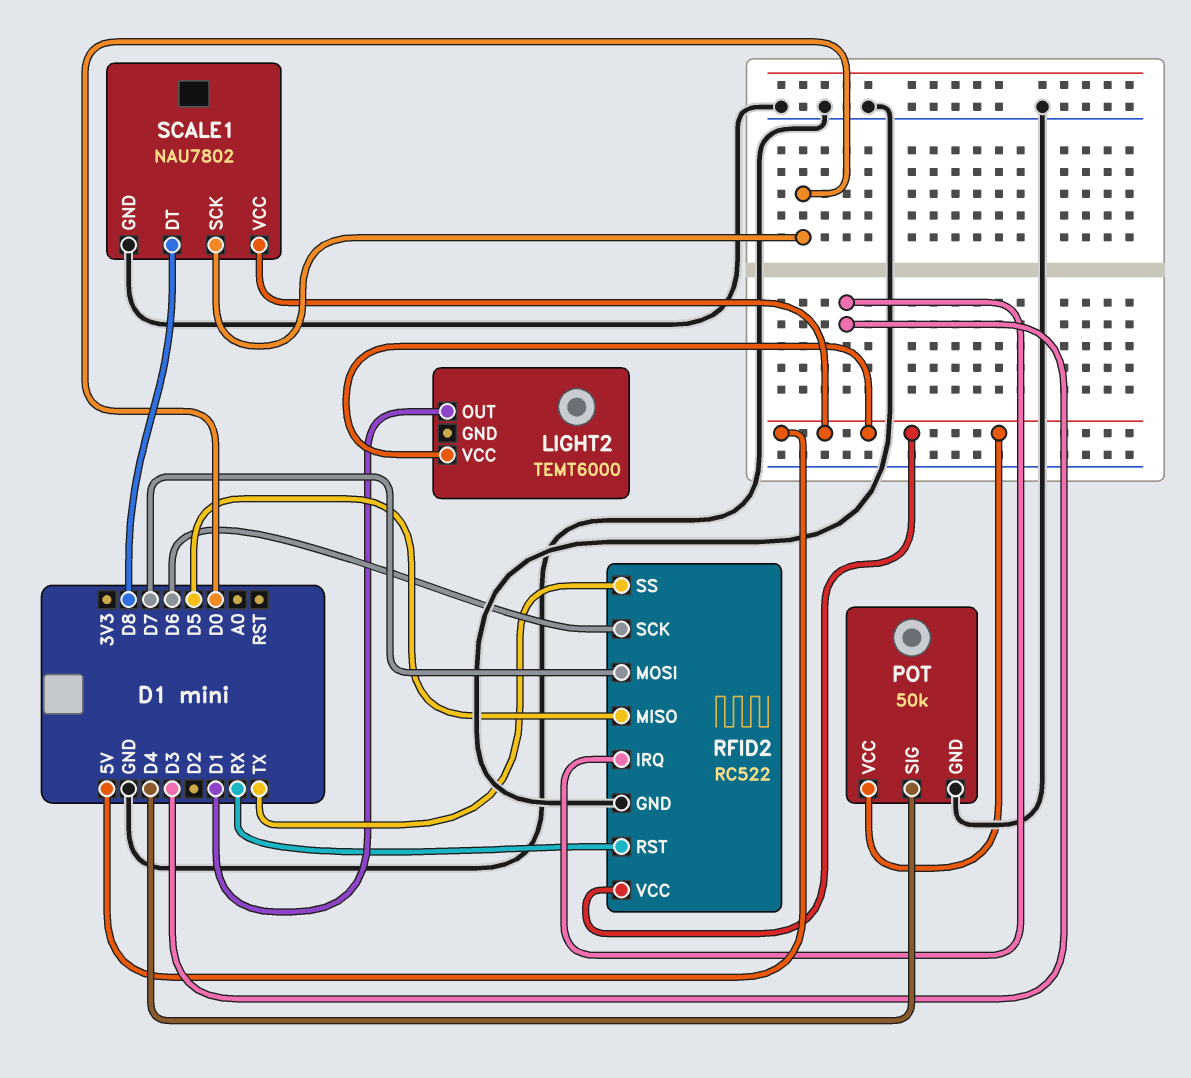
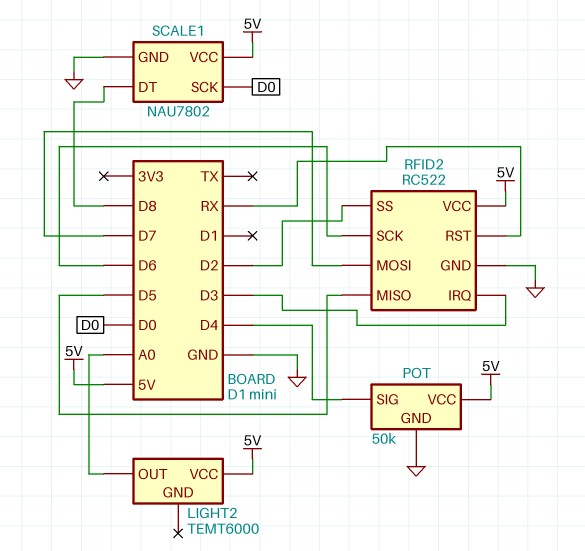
LIGHT2 pin OUT: D1 -> A0
RFID2 pin SS: TX -> D2

